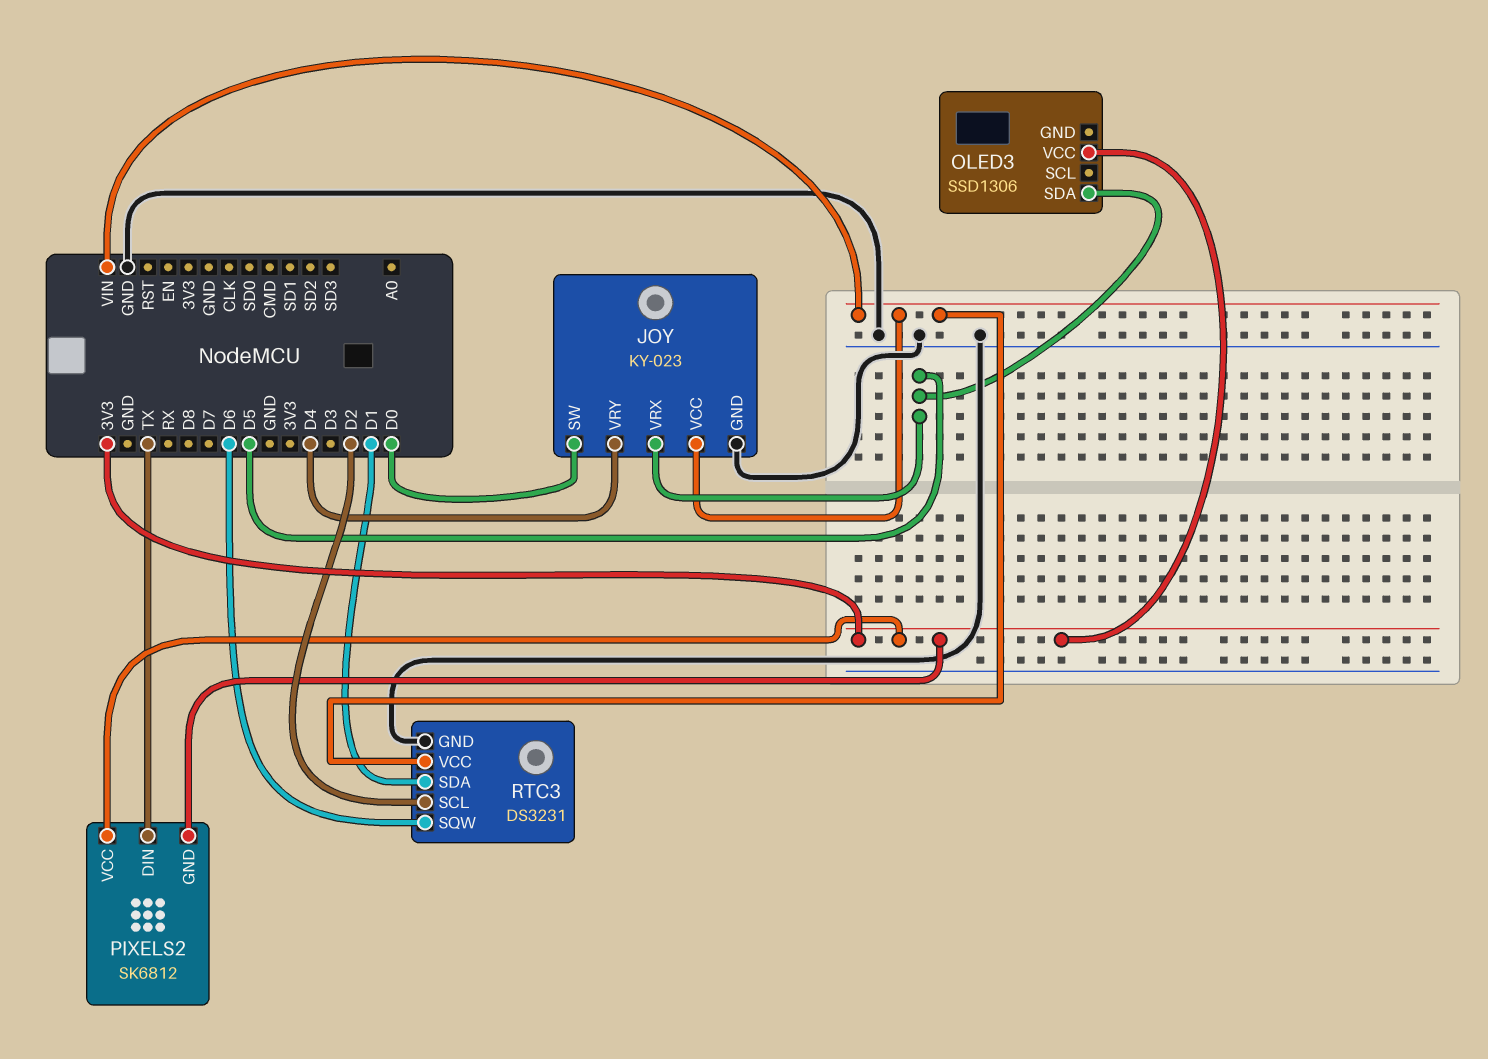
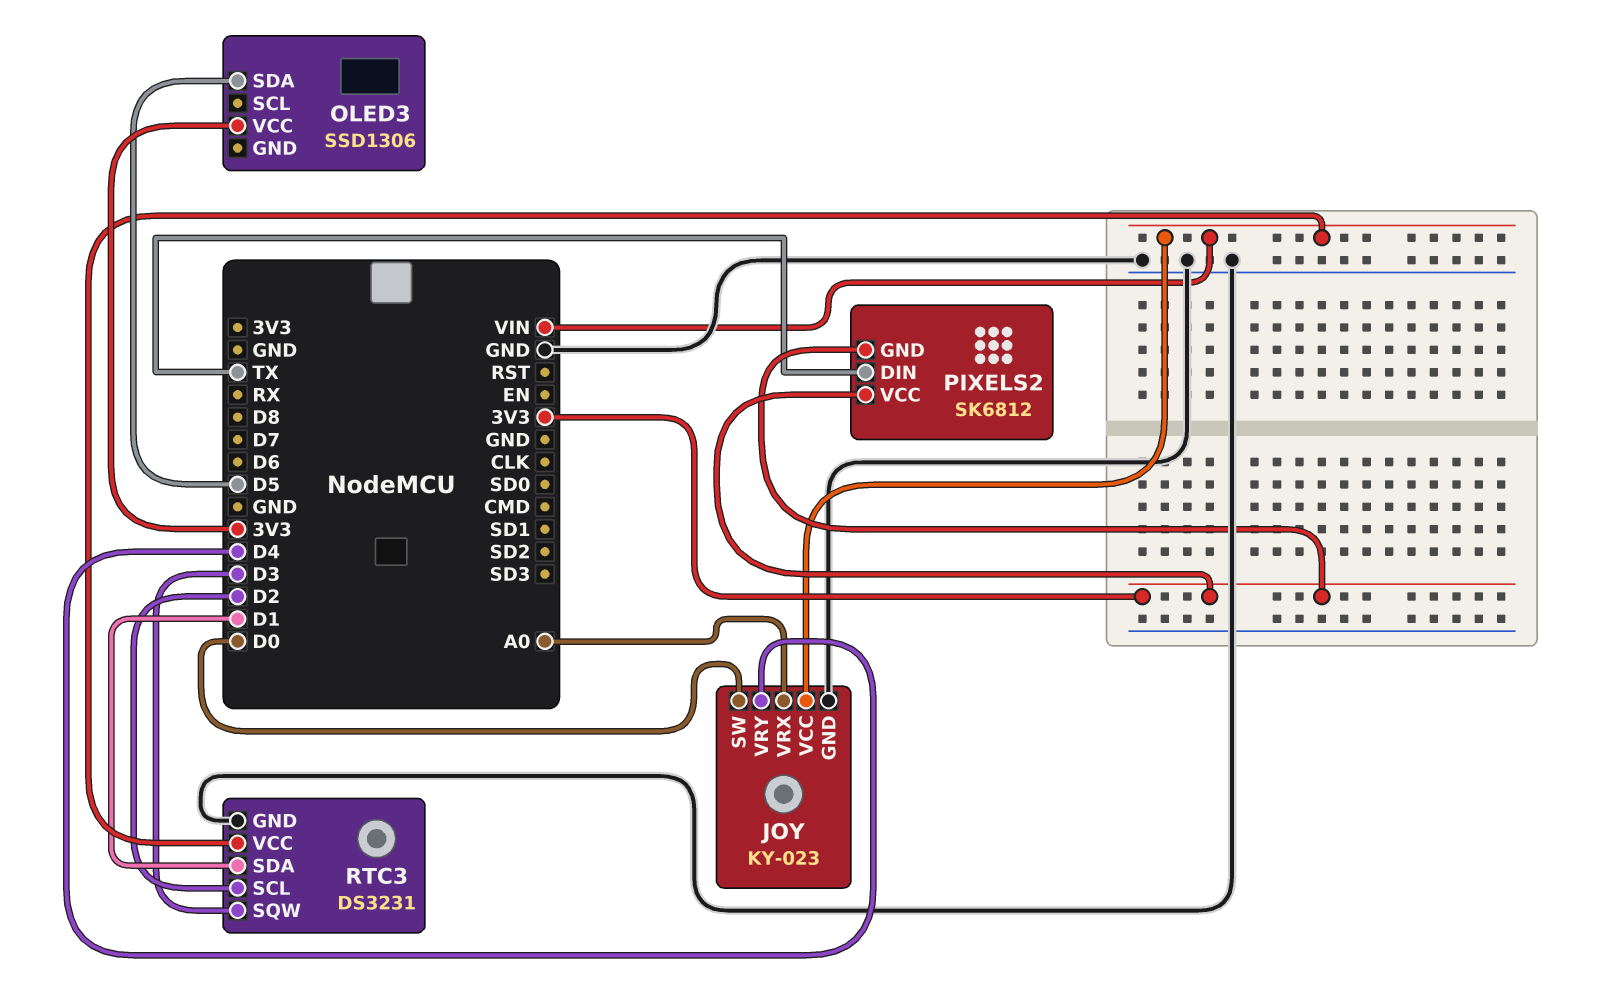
JOY pin VRX: D5 -> A0
RTC3 pin SQW: D6 -> D3

